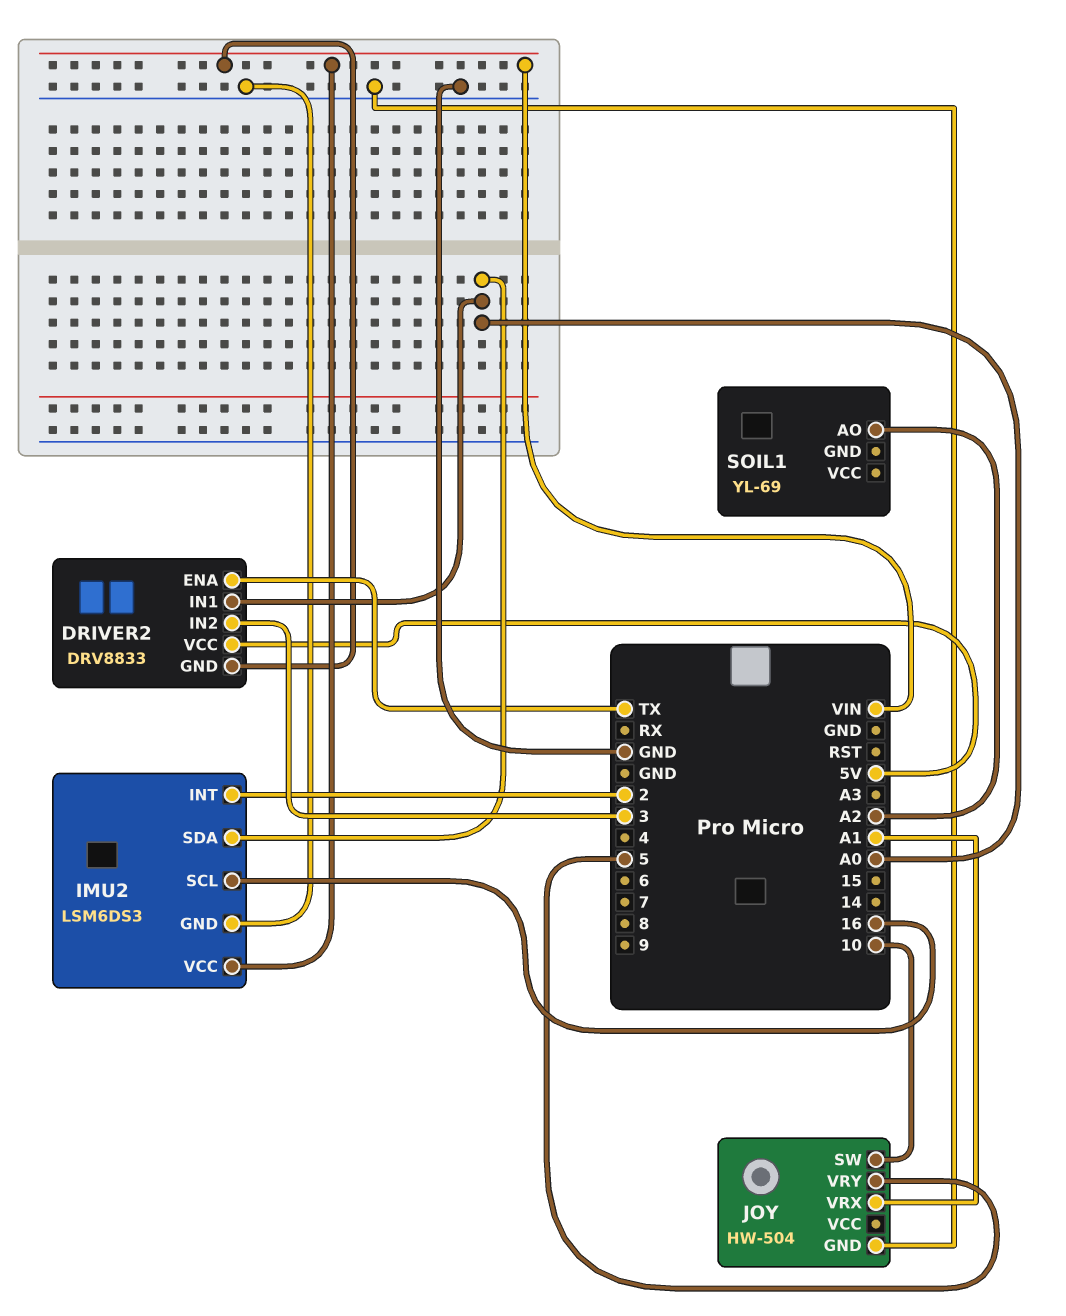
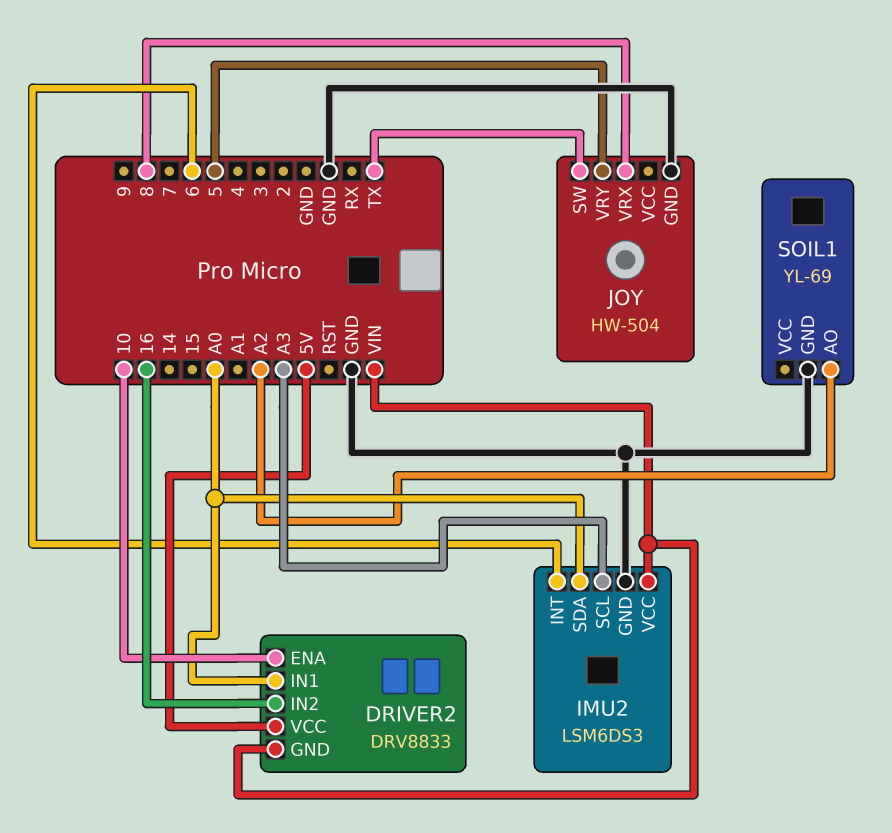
DRIVER2 pin ENA: TX -> 10
DRIVER2 pin IN2: 3 -> 16
IMU2 pin INT: 2 -> 6
IMU2 pin SCL: 16 -> A3
JOY pin SW: 10 -> TX
JOY pin VRX: A1 -> 8
SOIL1 pin GND: none -> GND

